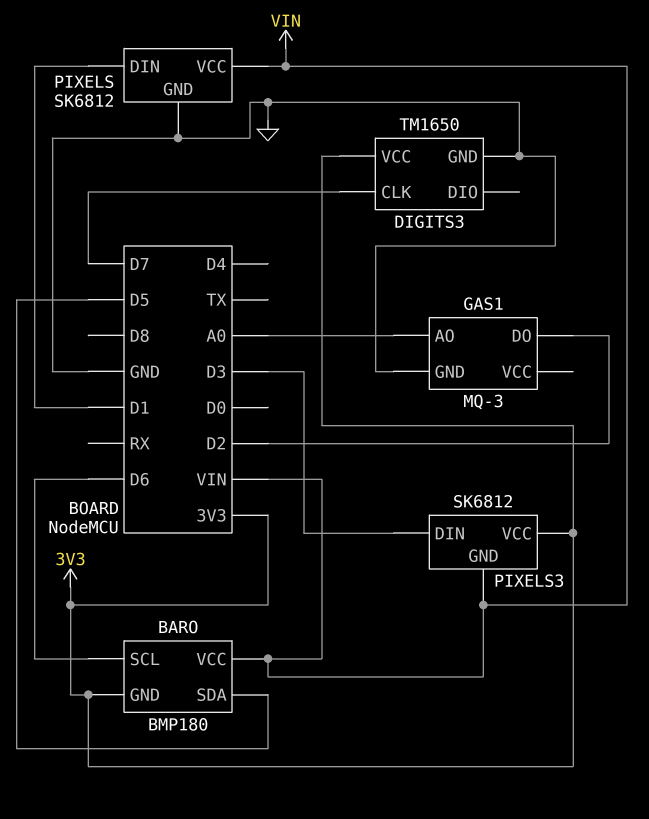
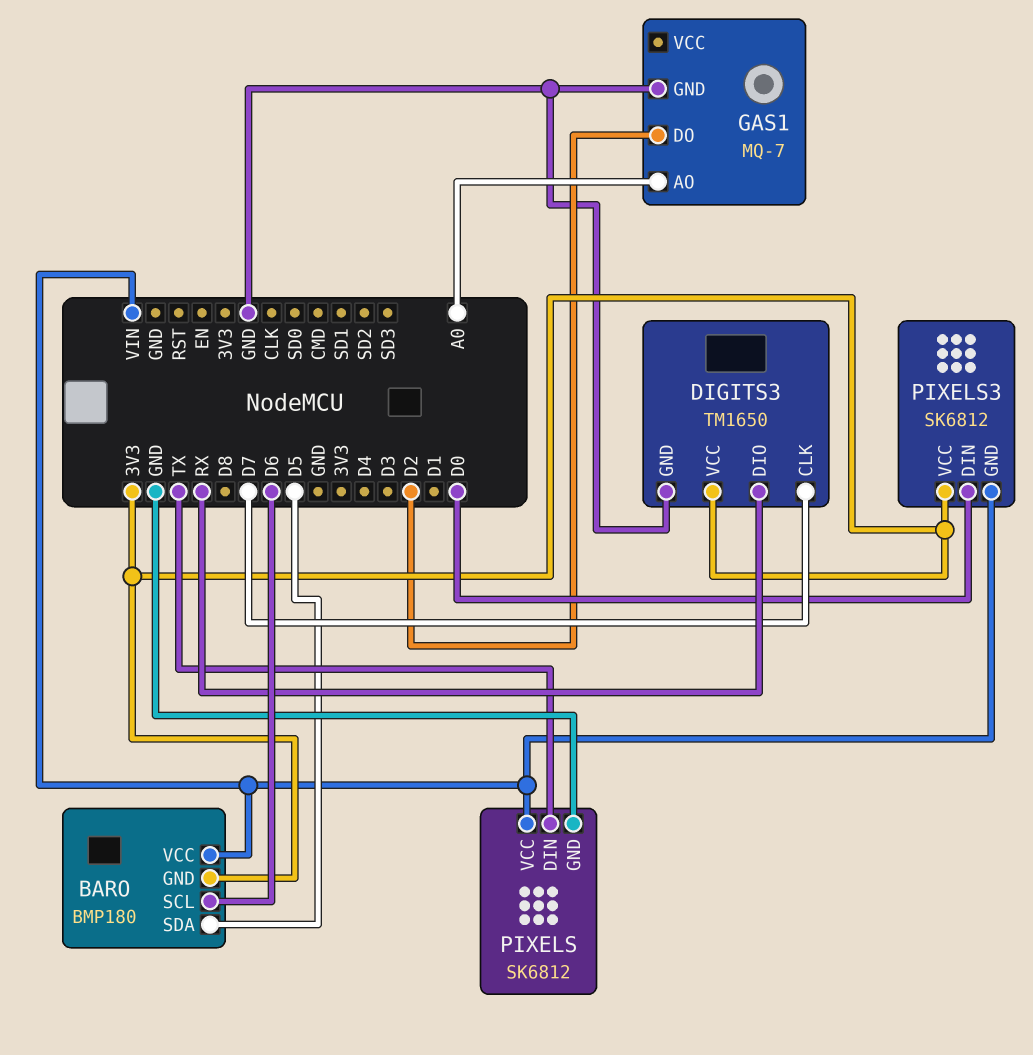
DIGITS3 pin DIO: none -> RX
GAS1: MQ-3 -> MQ-7
PIXELS pin DIN: D1 -> TX
PIXELS3 pin DIN: D3 -> D0

